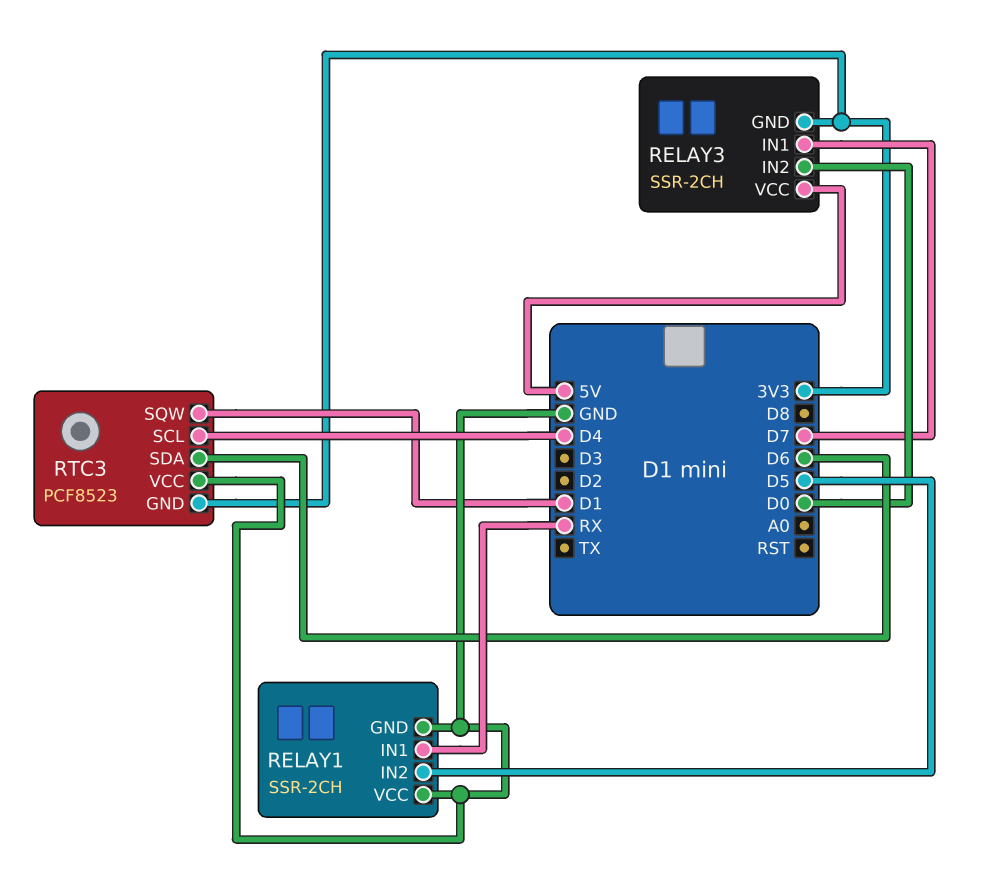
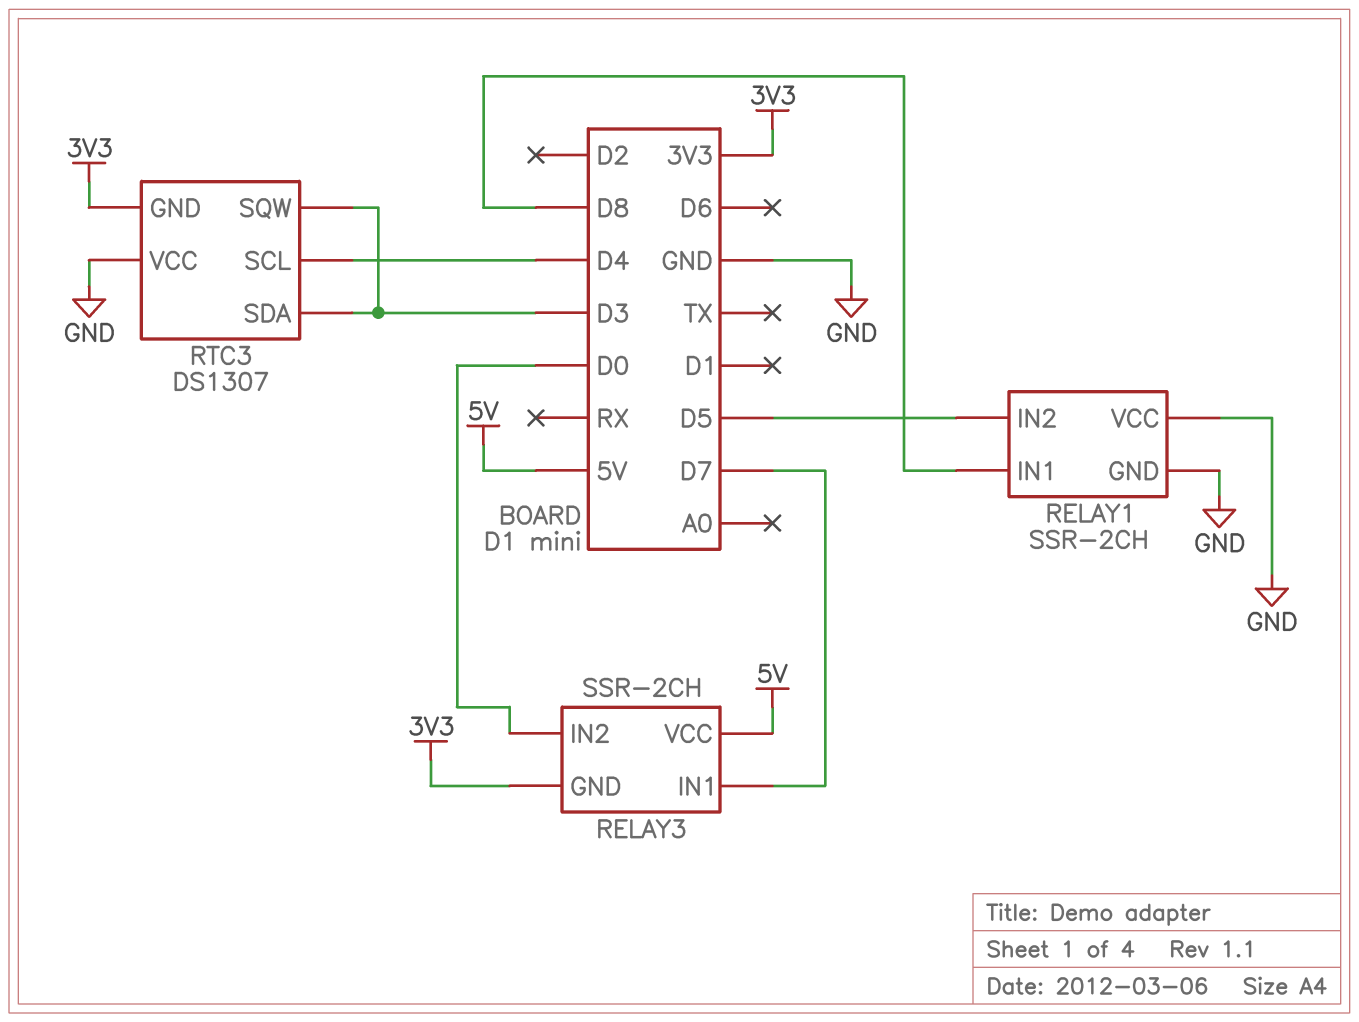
RELAY1 pin IN1: RX -> D8
RTC3: PCF8523 -> DS1307
RTC3 pin SDA: D6 -> D3
RTC3 pin SQW: D1 -> D3

